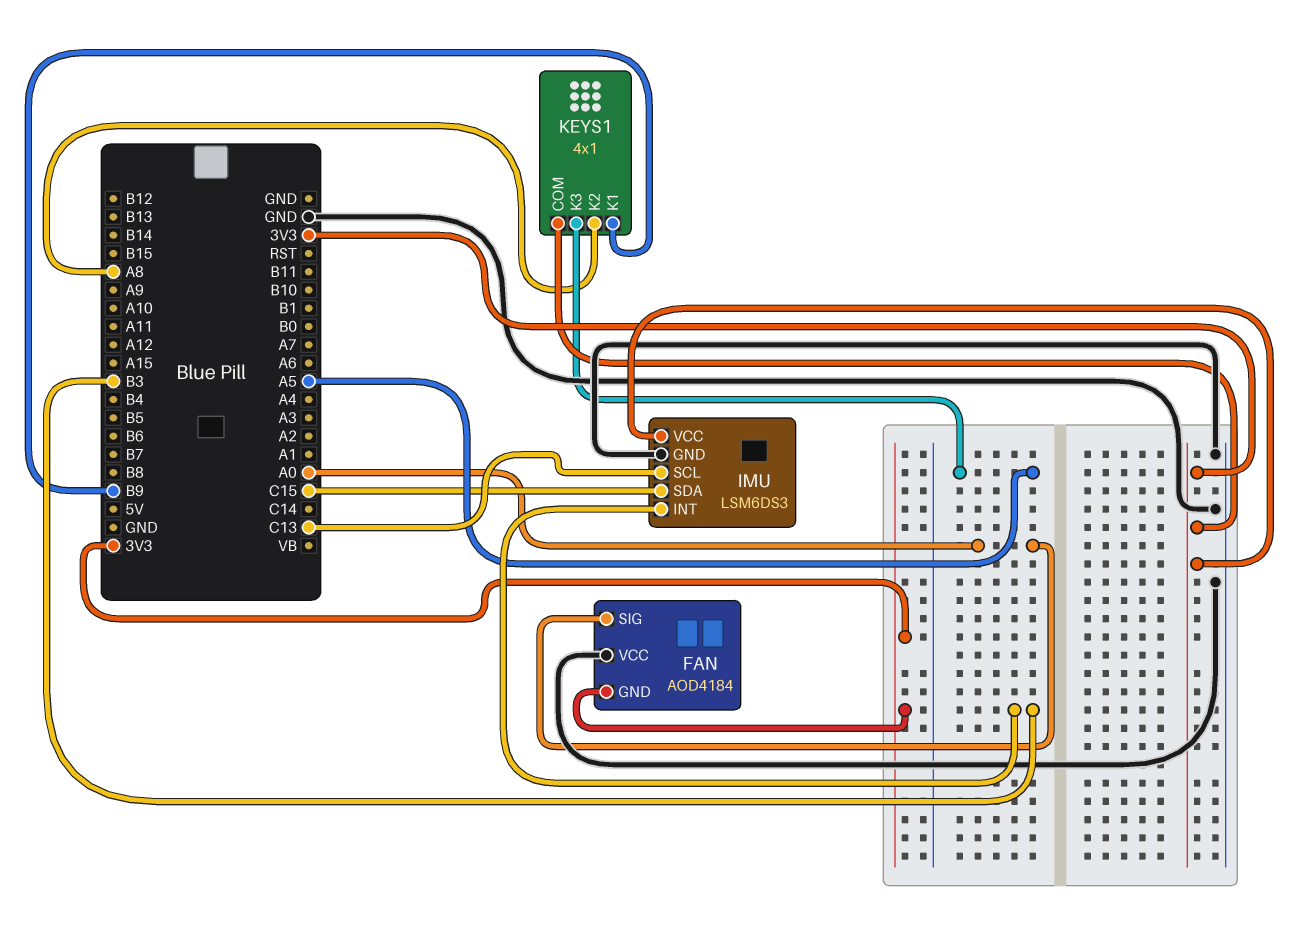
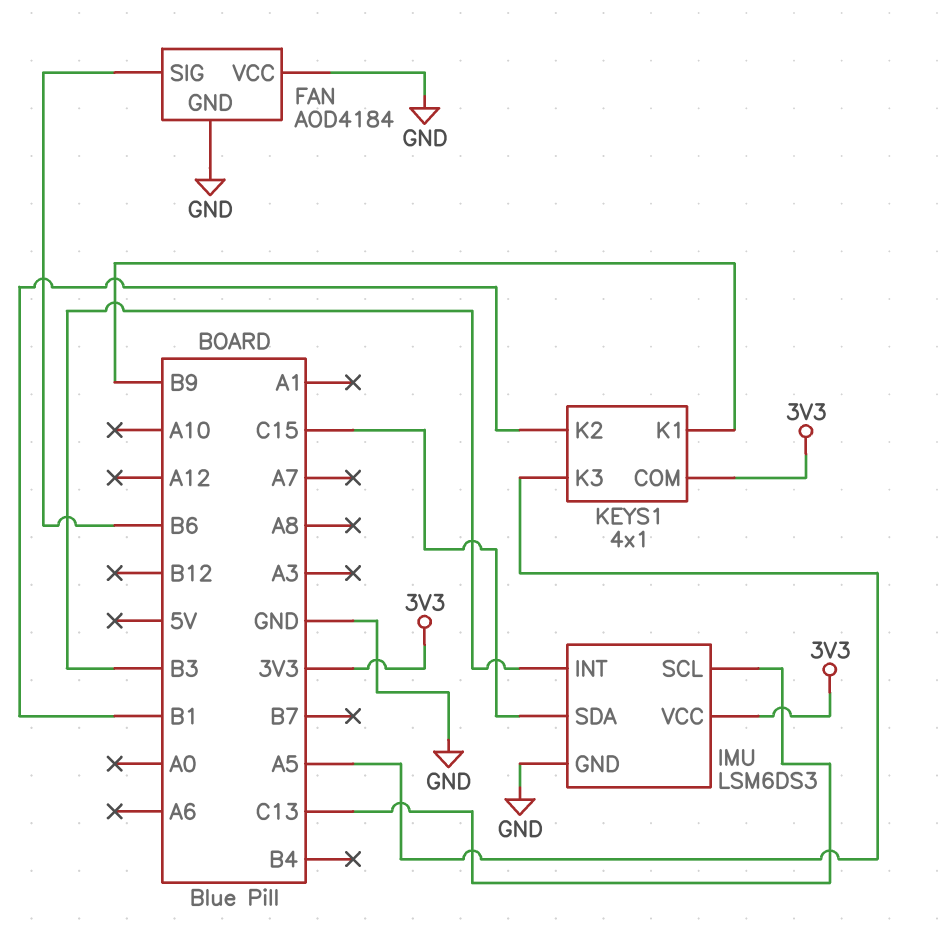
FAN pin GND: 3V3 -> GND
FAN pin SIG: A0 -> B6
KEYS1 pin K2: A8 -> B1

